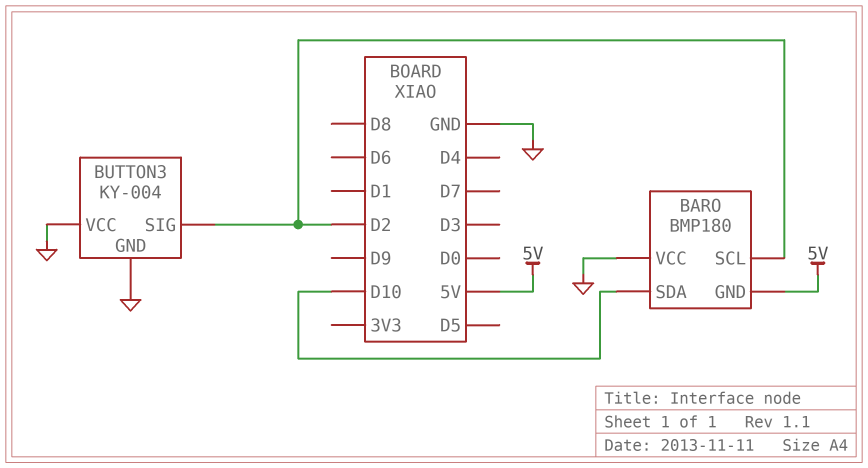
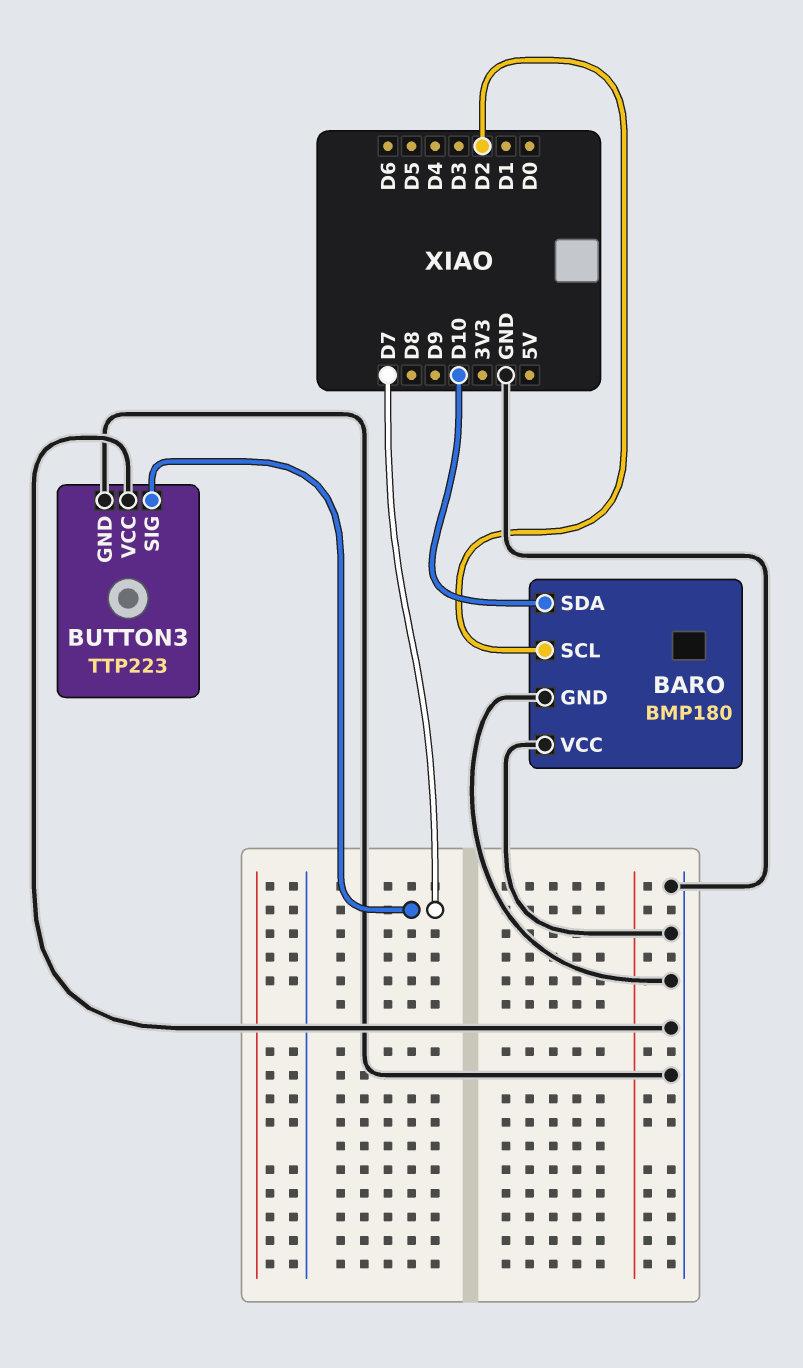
BARO pin GND: 5V -> GND
BUTTON3: KY-004 -> TTP223
BUTTON3 pin SIG: D2 -> D7

